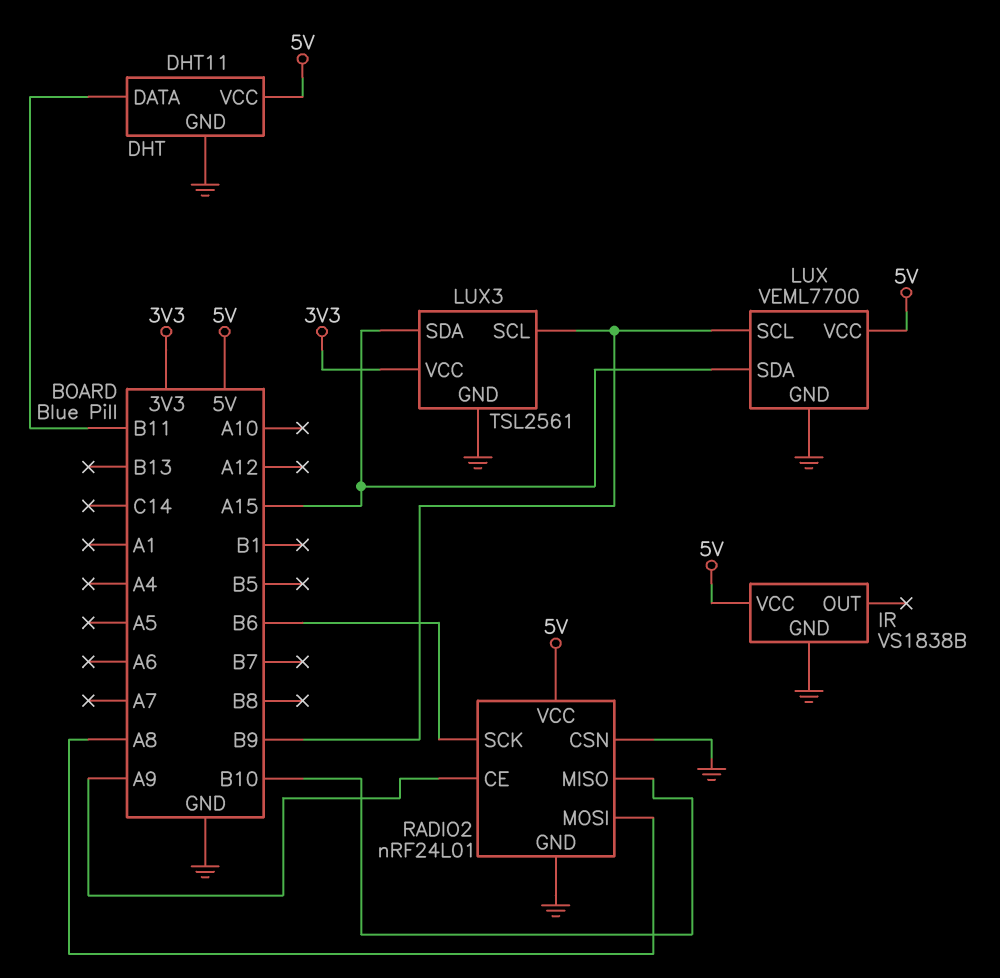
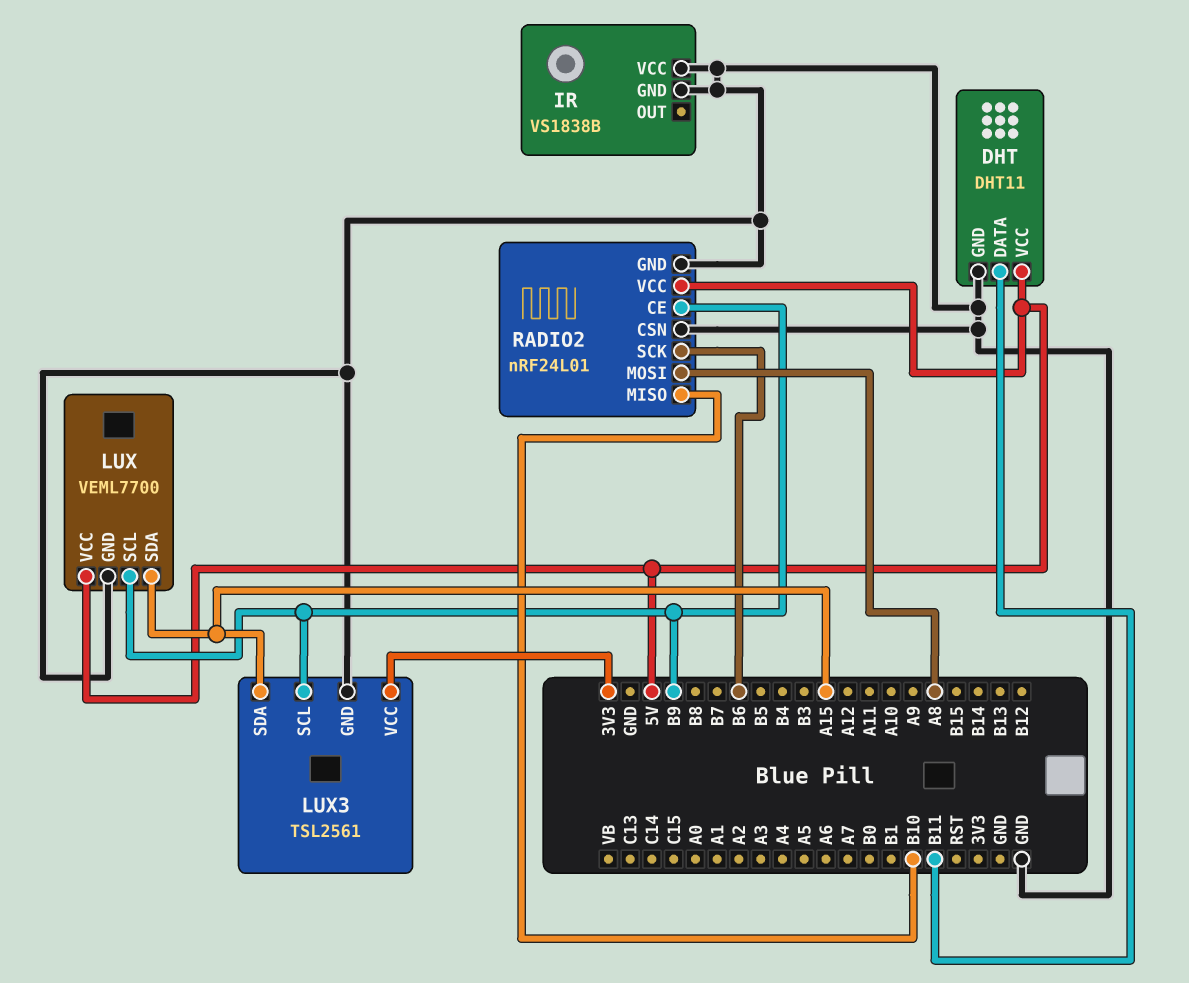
IR pin VCC: 5V -> GND
RADIO2 pin CE: A9 -> B9

